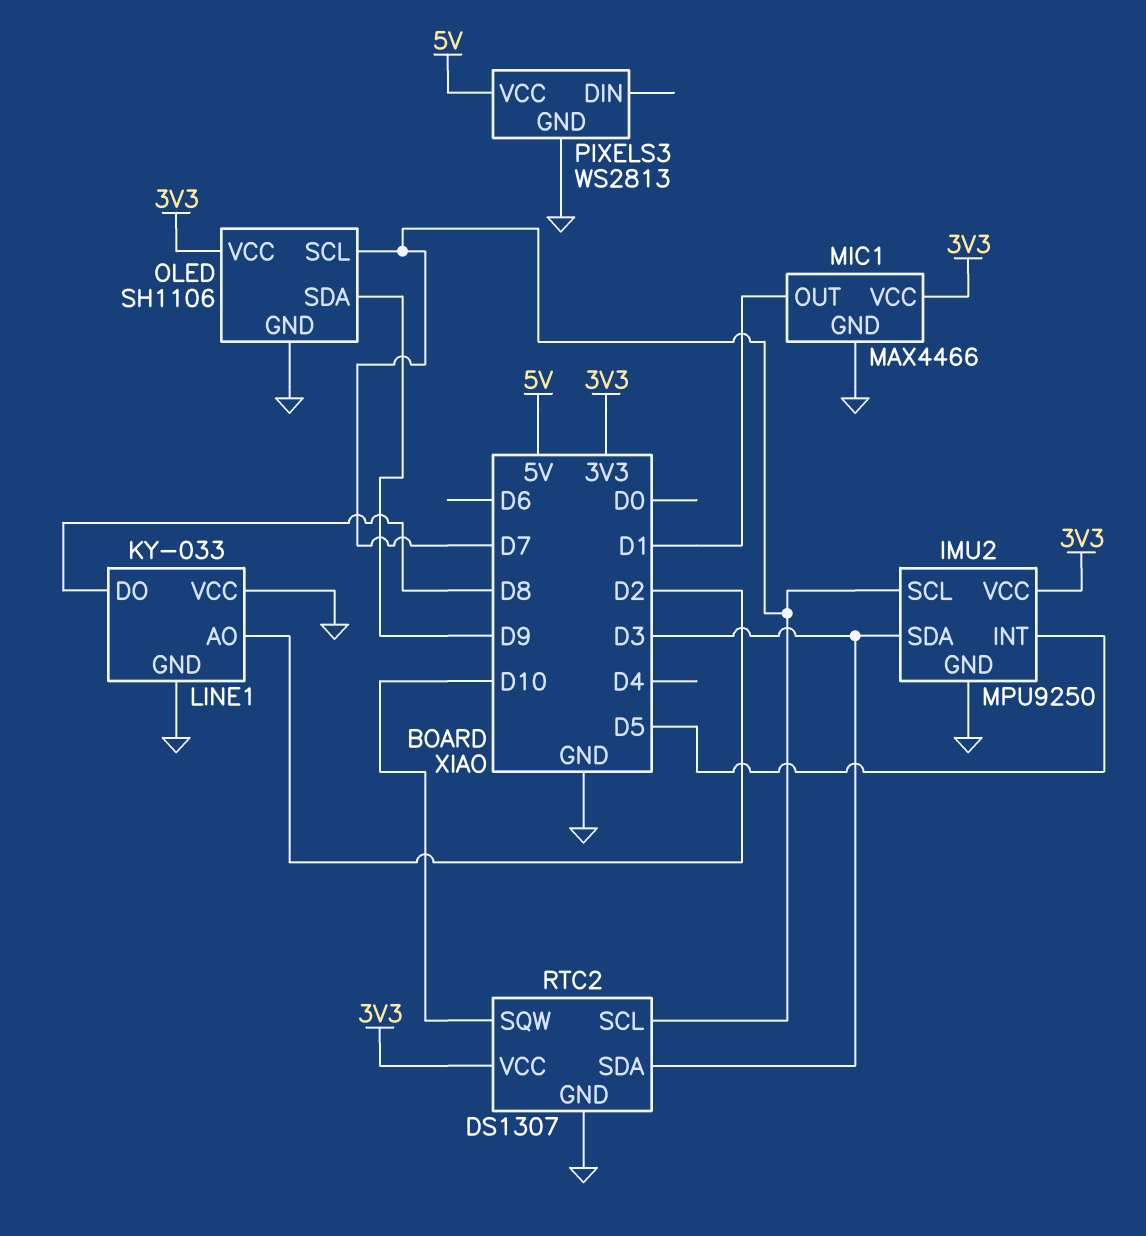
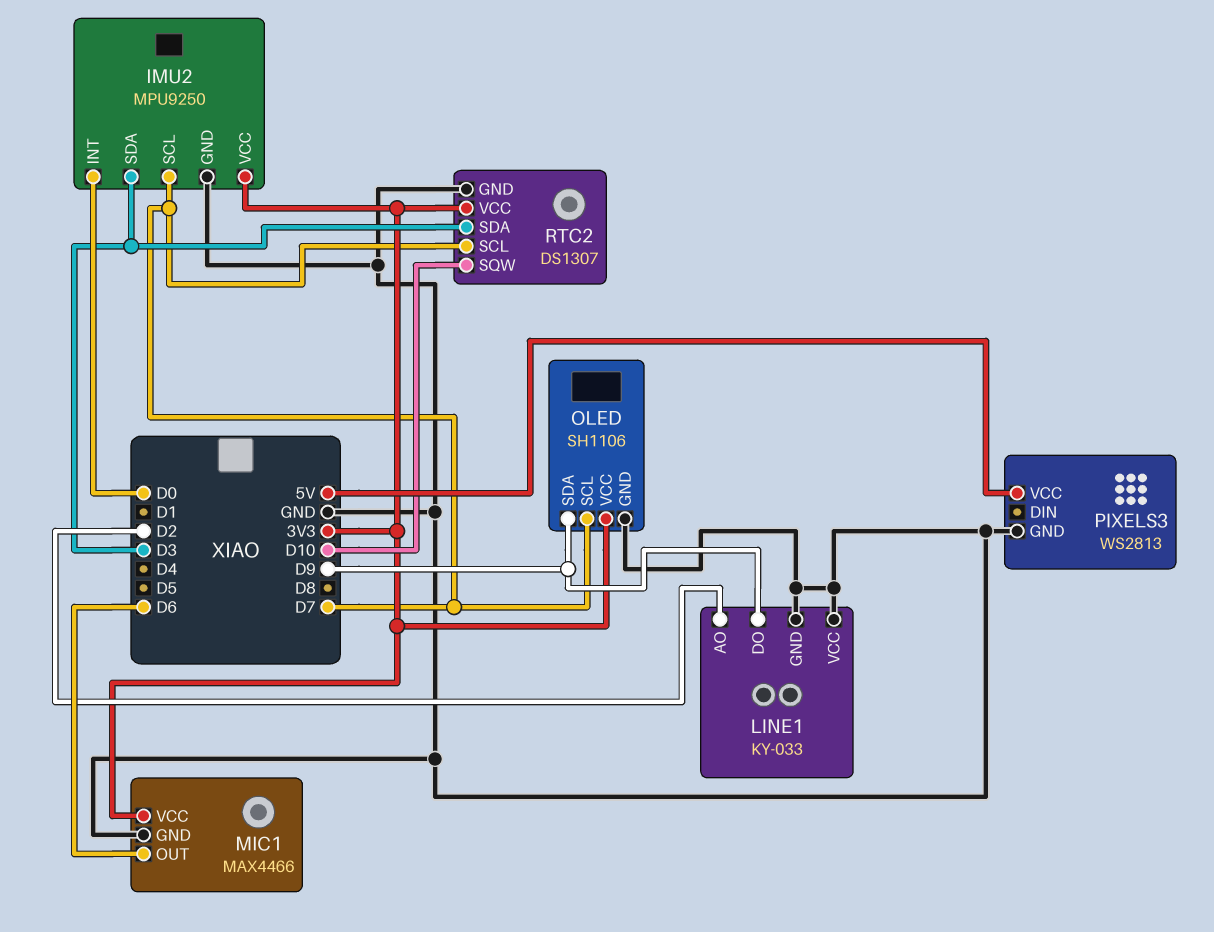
IMU2 pin INT: D5 -> D0
LINE1 pin DO: D8 -> D9
MIC1 pin OUT: D1 -> D6

